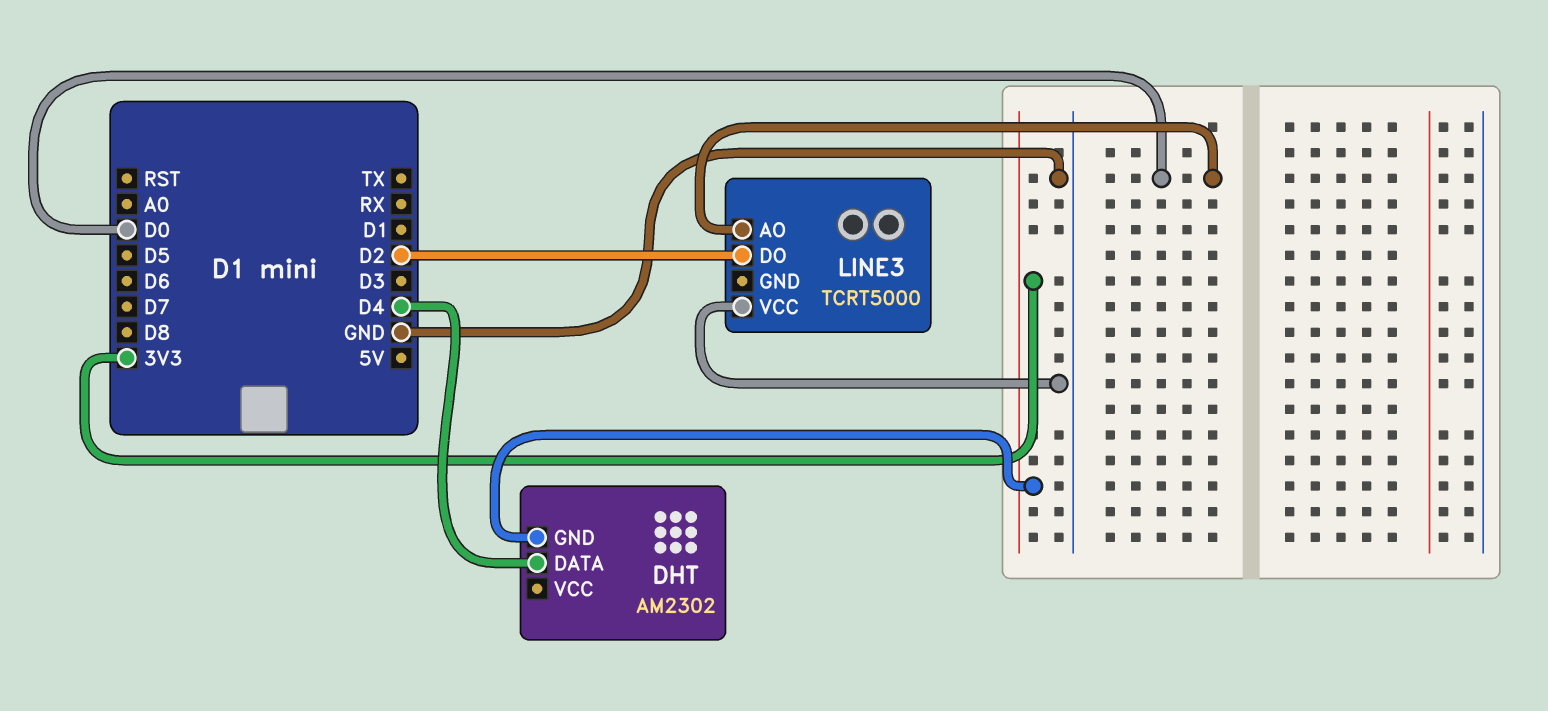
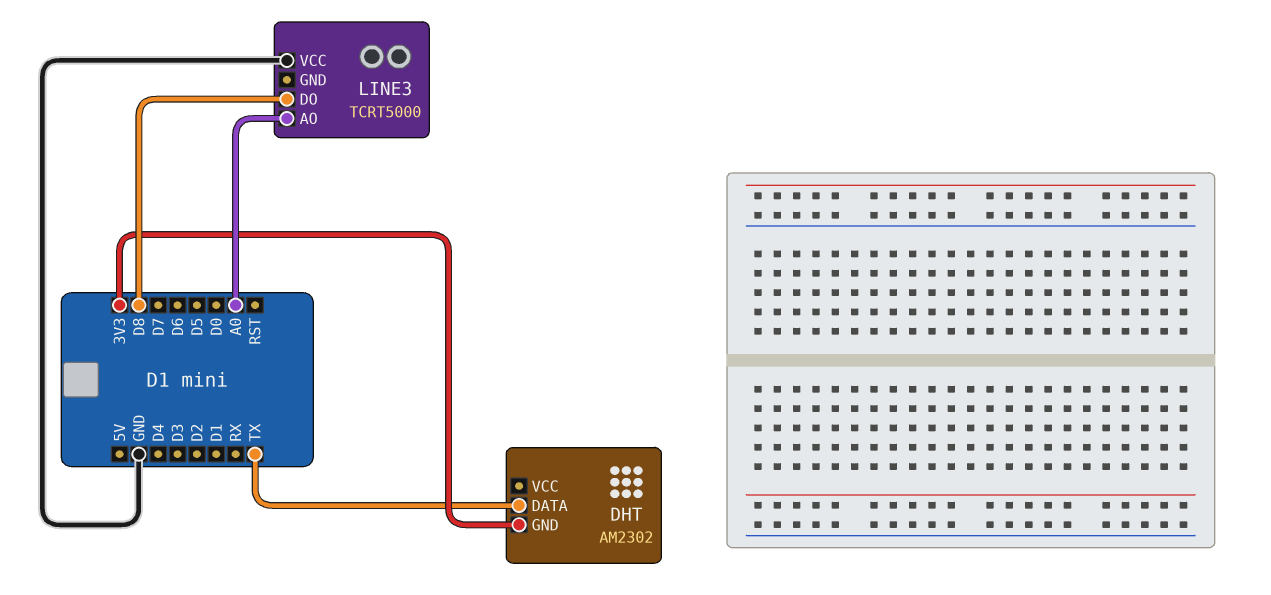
DHT pin DATA: D4 -> TX
LINE3 pin AO: D0 -> A0
LINE3 pin DO: D2 -> D8

